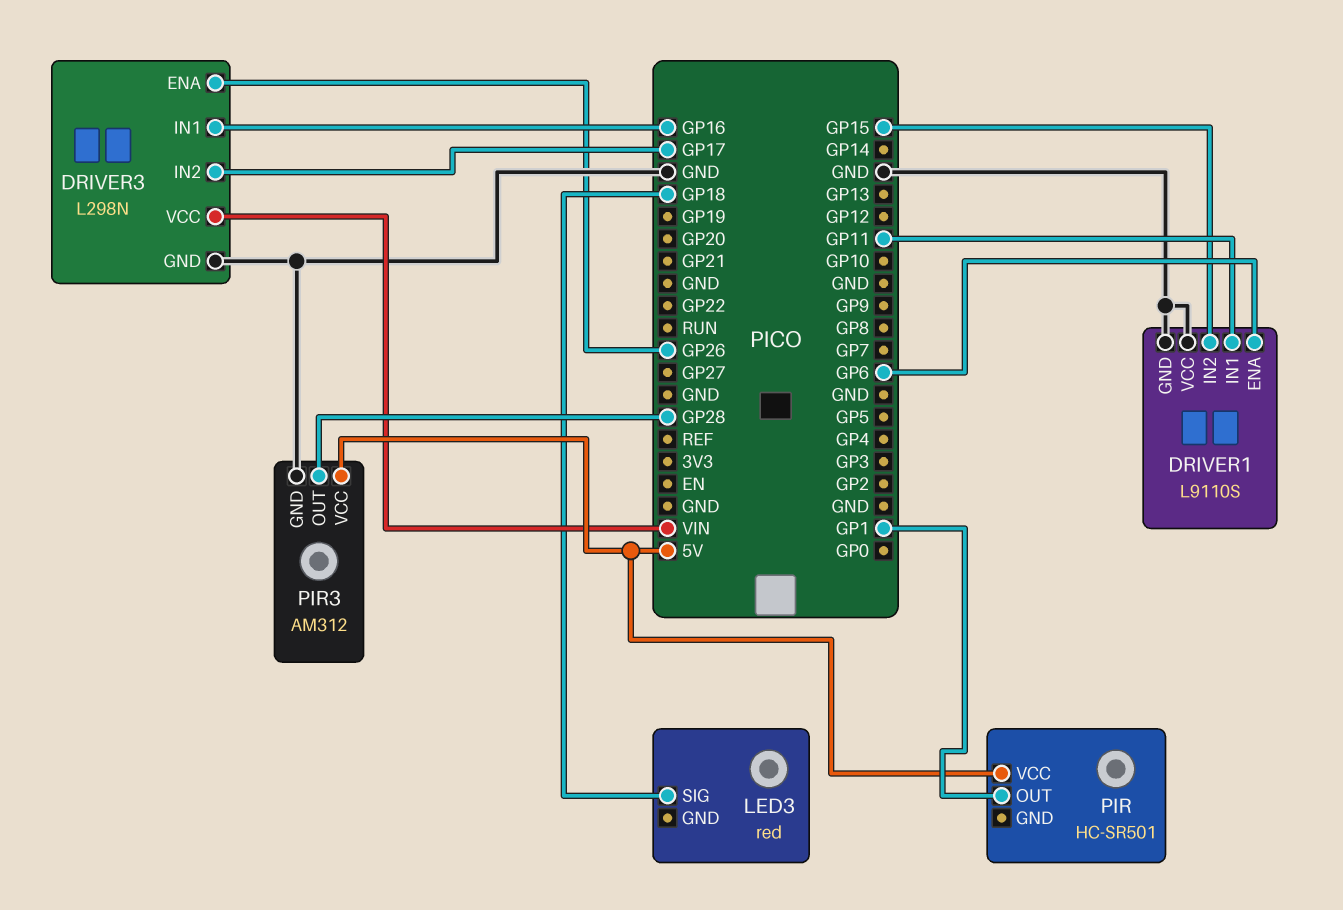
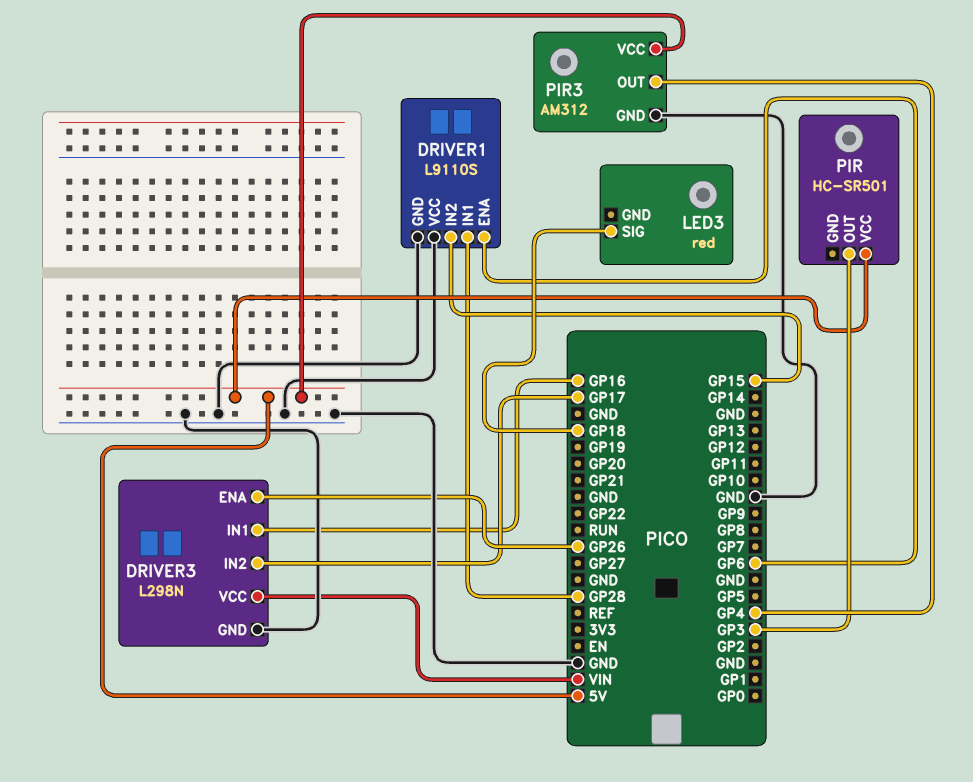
DRIVER1 pin IN1: GP11 -> GP28
PIR pin OUT: GP1 -> GP3
PIR3 pin OUT: GP28 -> GP4

